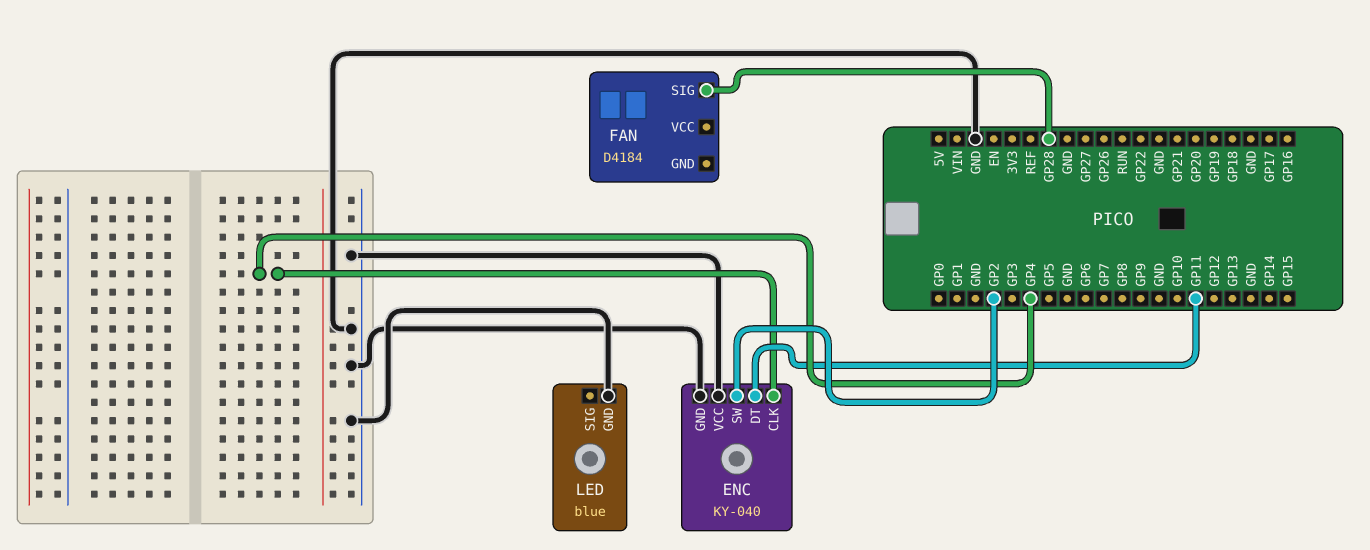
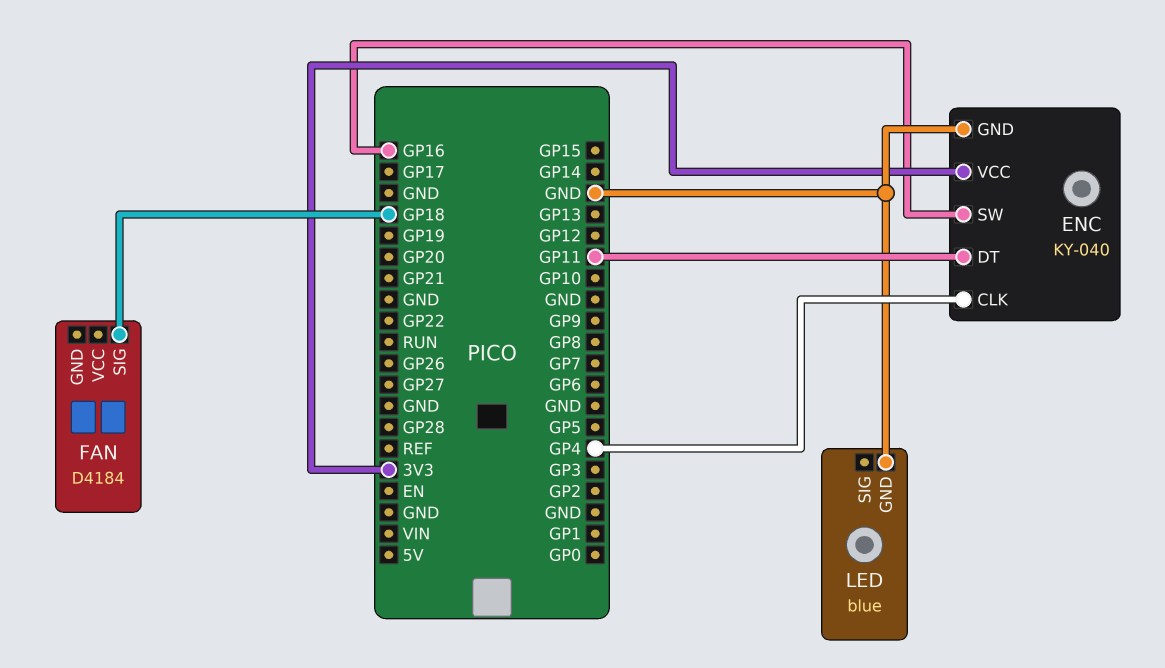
ENC pin SW: GP2 -> GP16
ENC pin VCC: GND -> 3V3
FAN pin SIG: GP28 -> GP18

